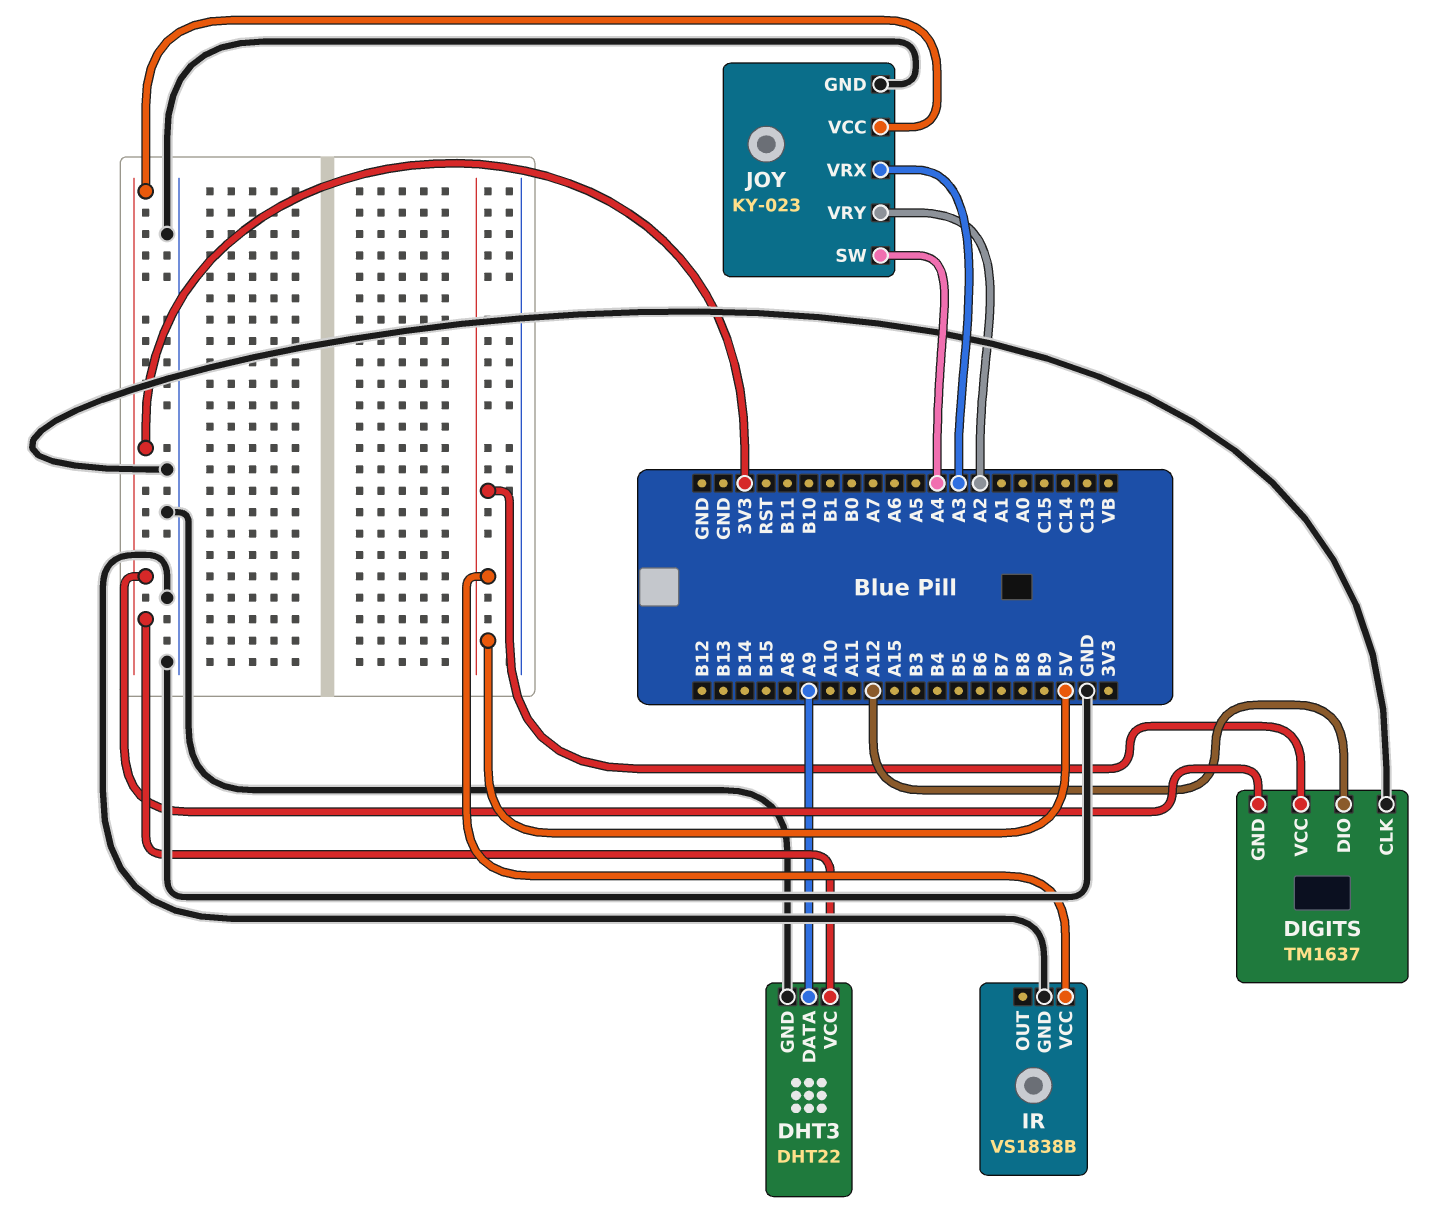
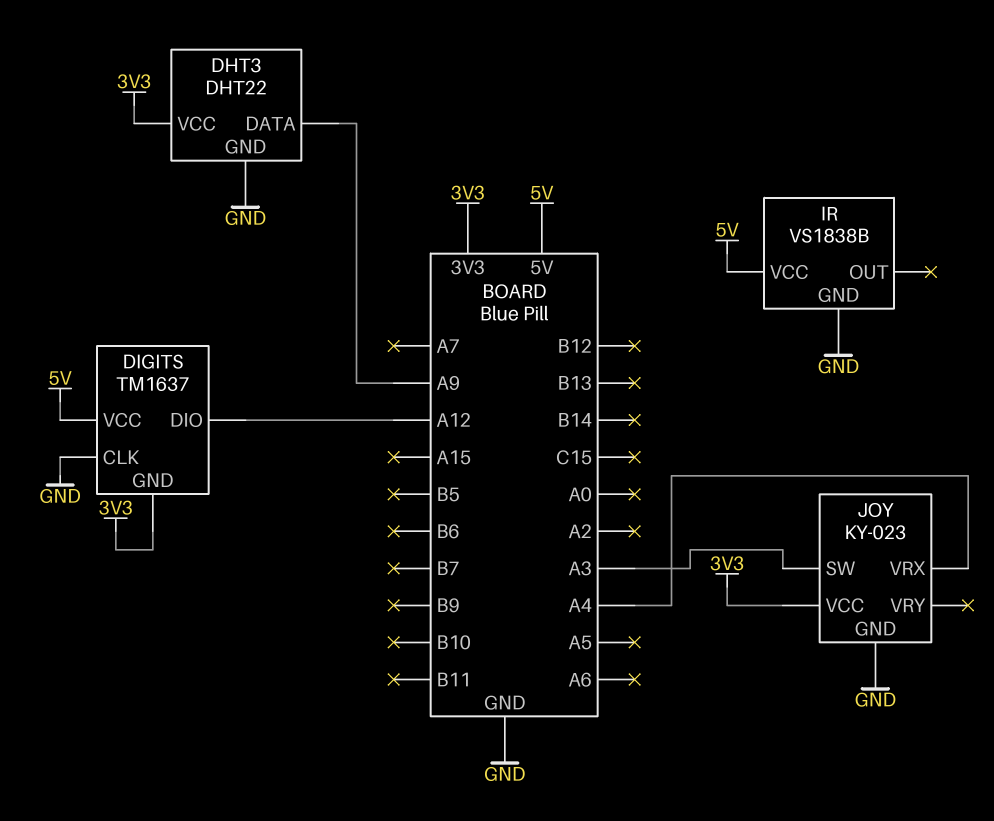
JOY pin SW: A4 -> A3
JOY pin VRX: A3 -> A4
JOY pin VRY: A2 -> none

